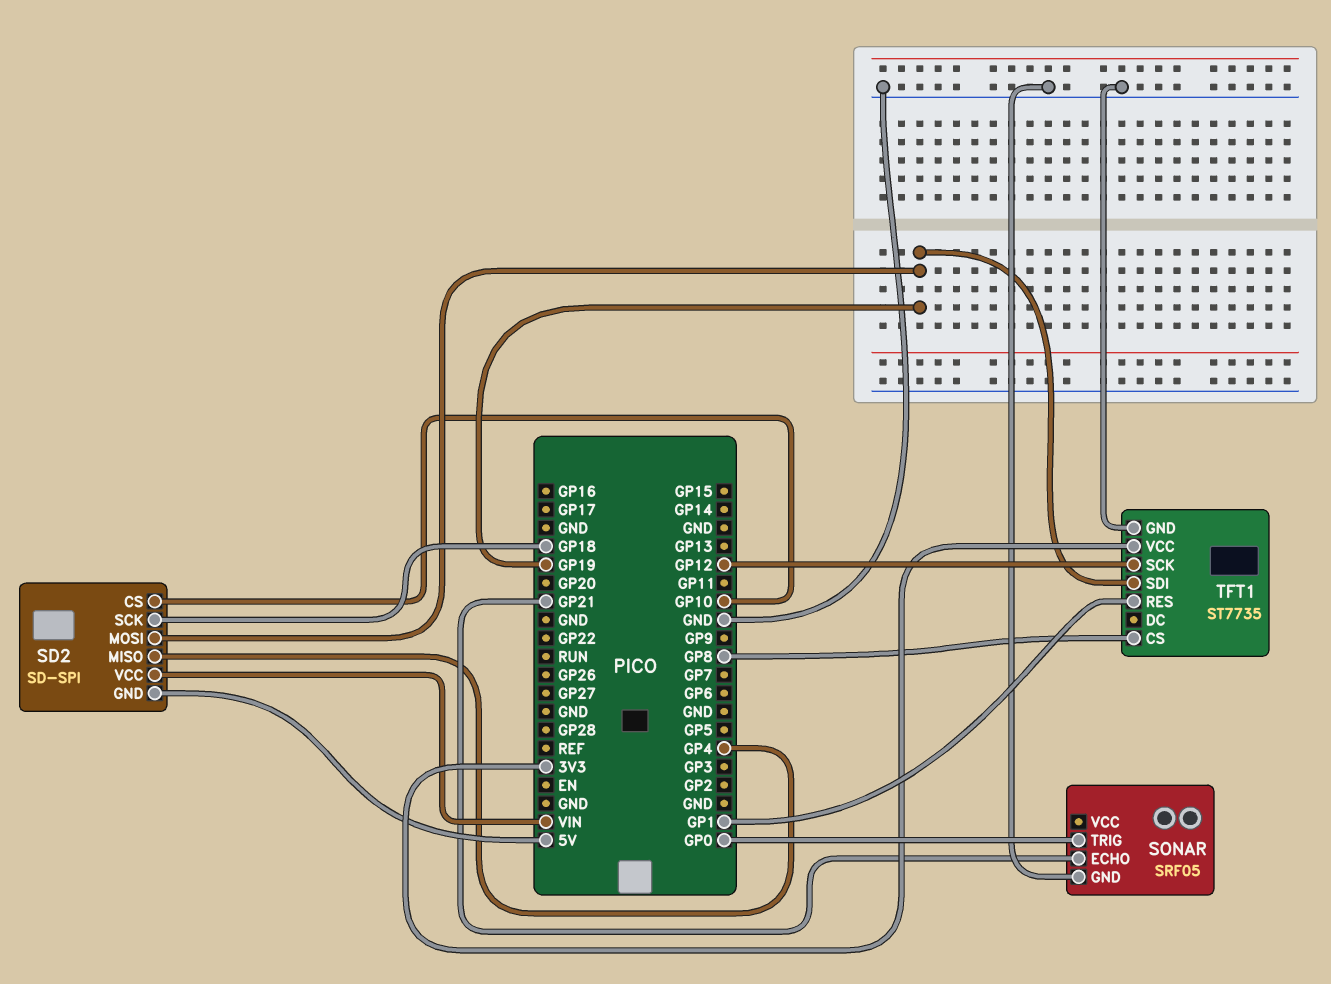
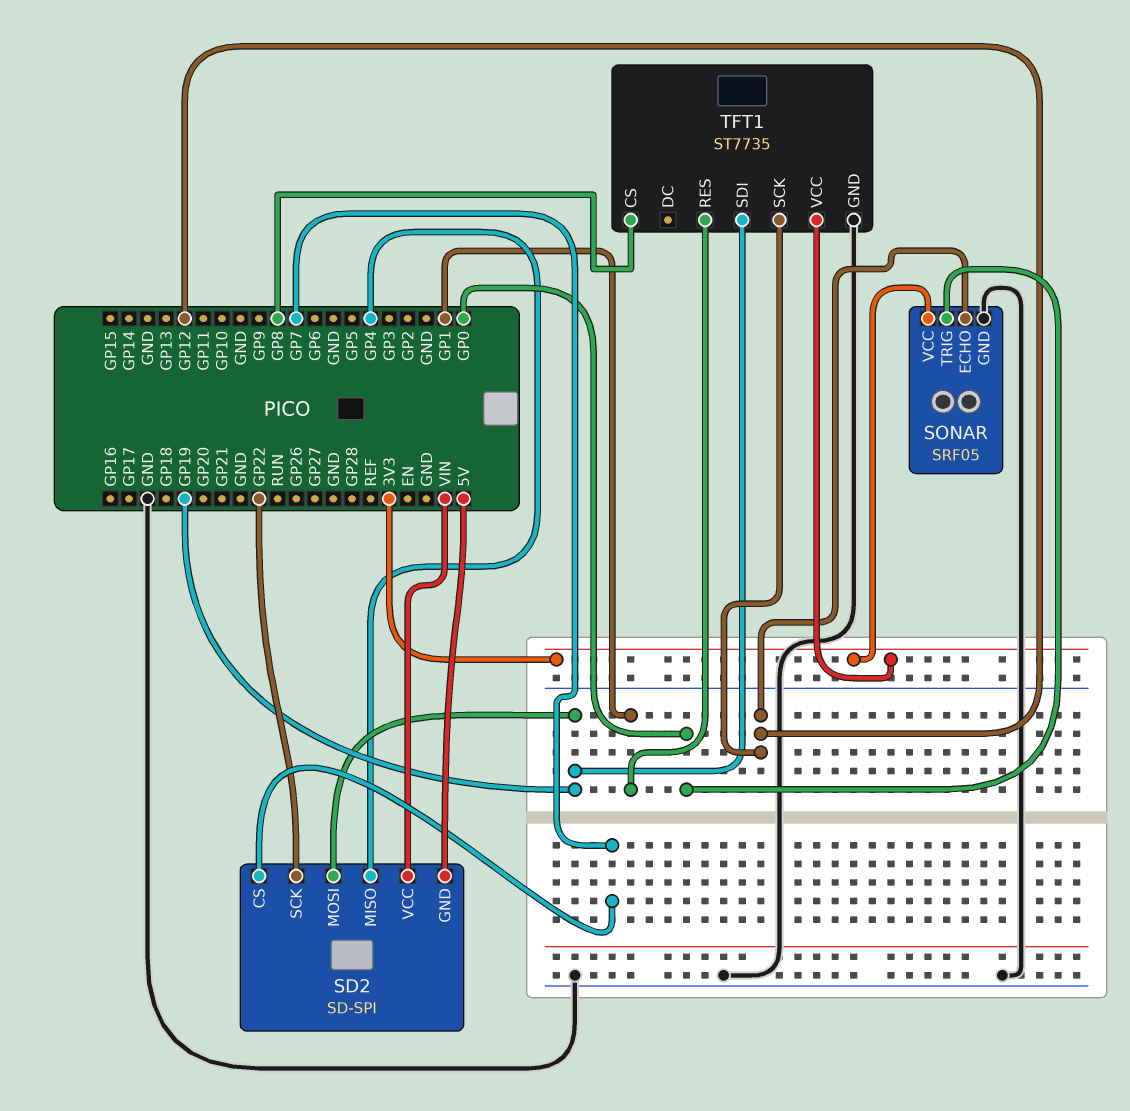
SD2 pin CS: GP10 -> GP7
SD2 pin SCK: GP18 -> GP22
SONAR pin ECHO: GP21 -> GP12
SONAR pin VCC: none -> 3V3

